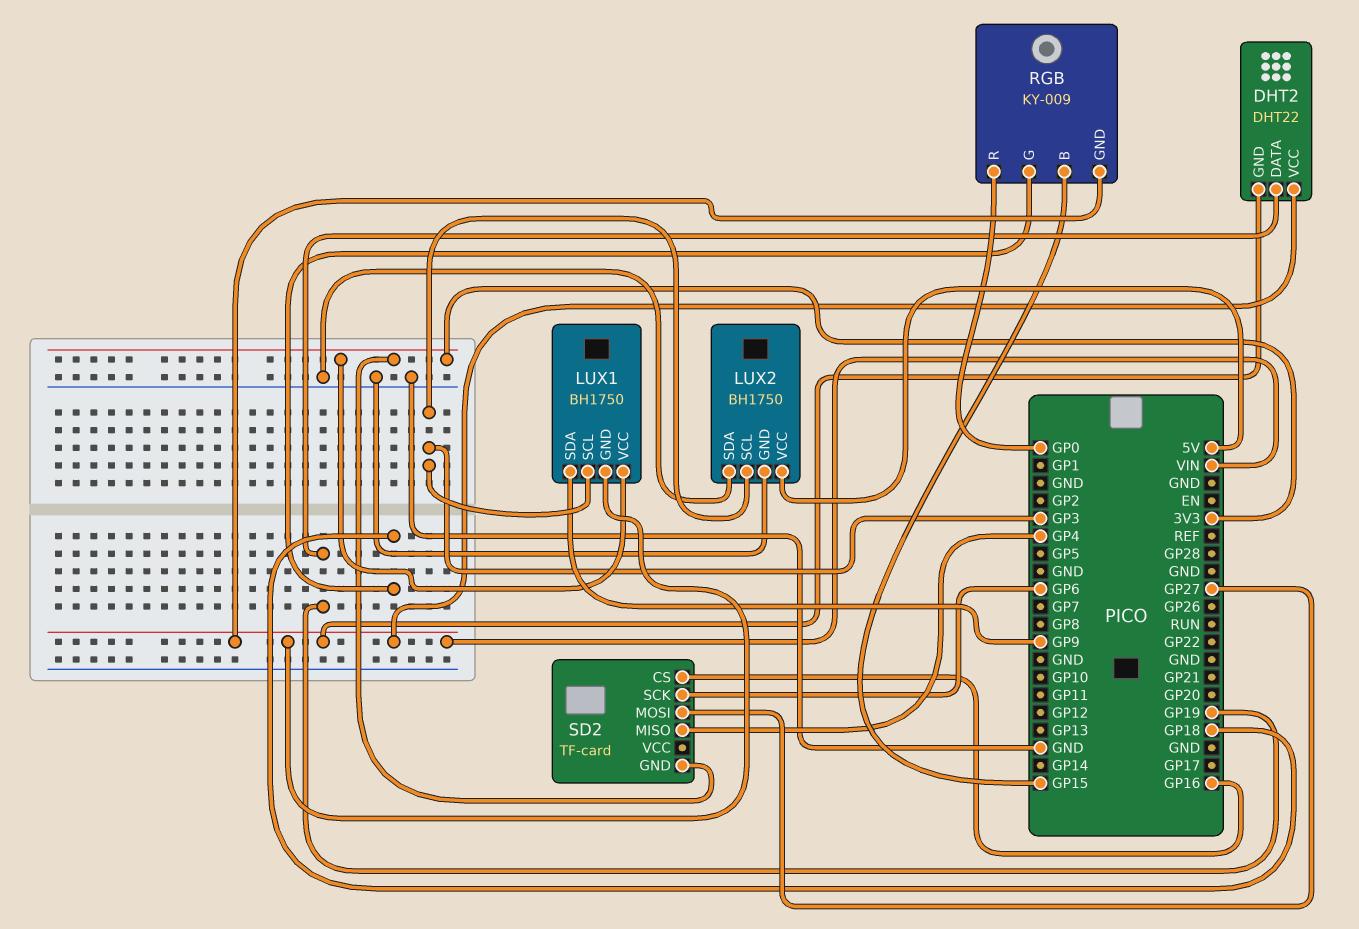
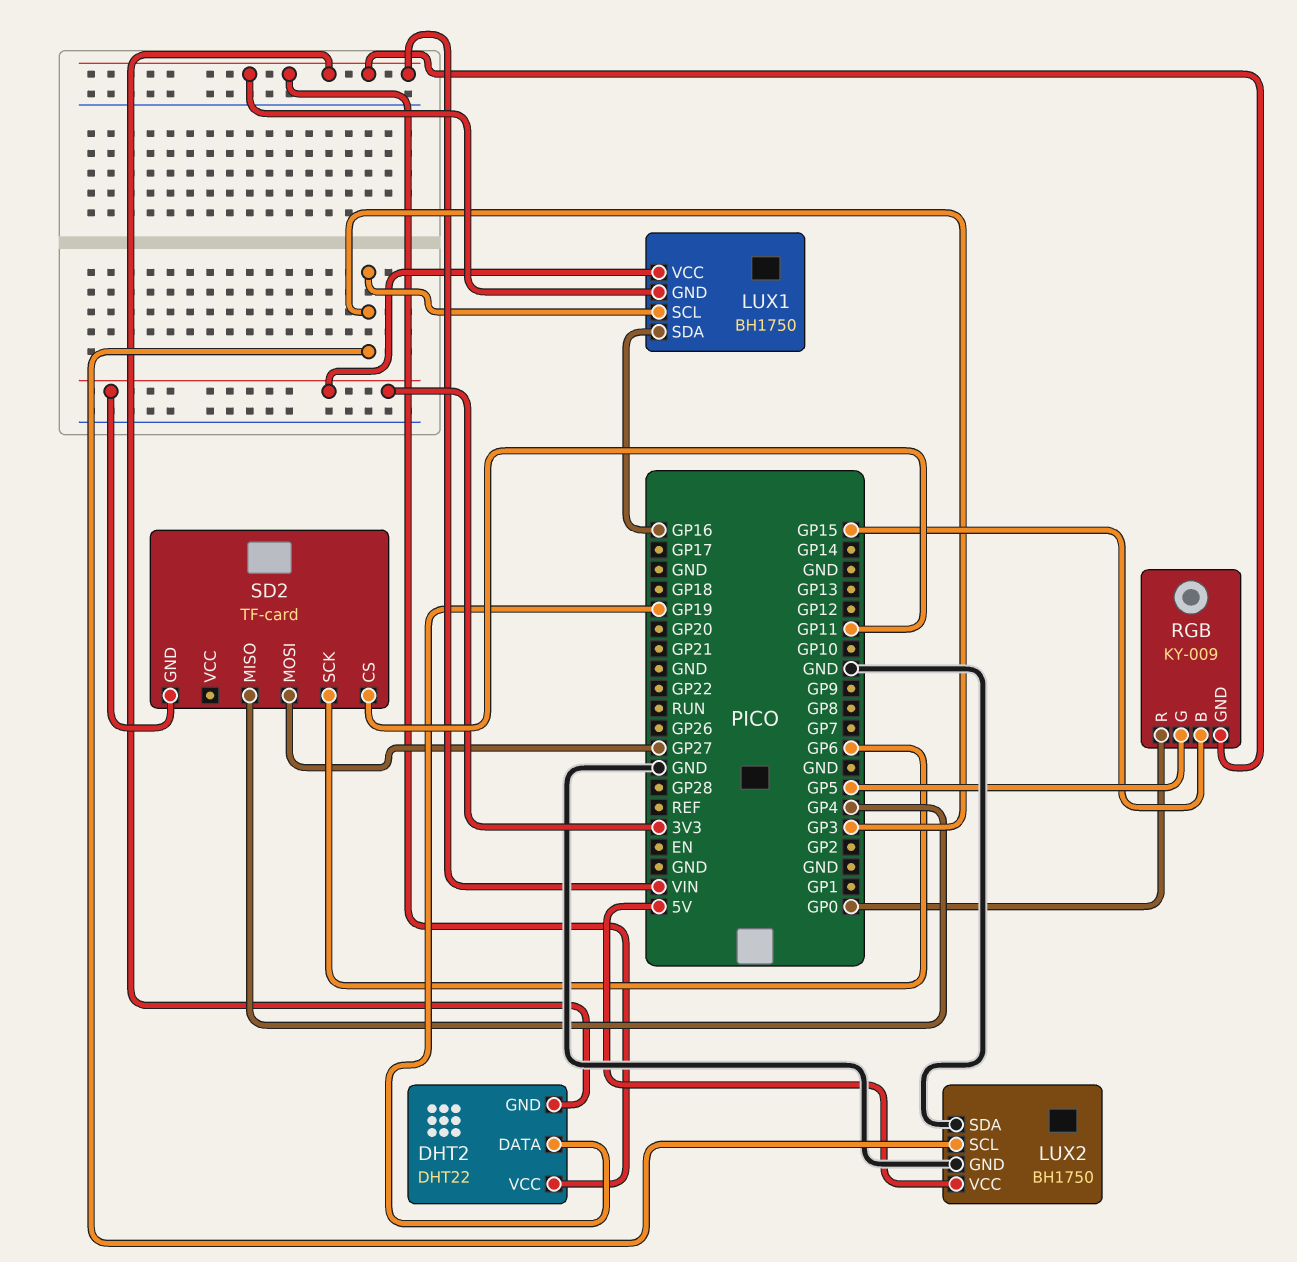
LUX1 pin SDA: GP9 -> GP16
RGB pin G: GP18 -> GP5
SD2 pin CS: GP16 -> GP11

